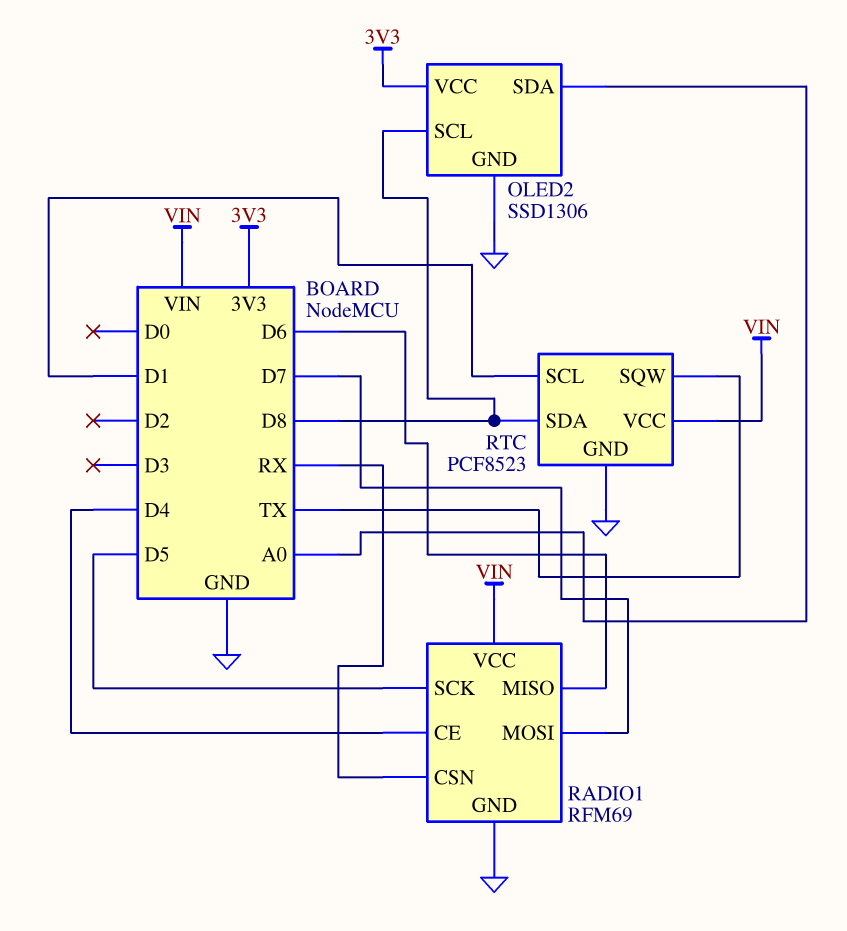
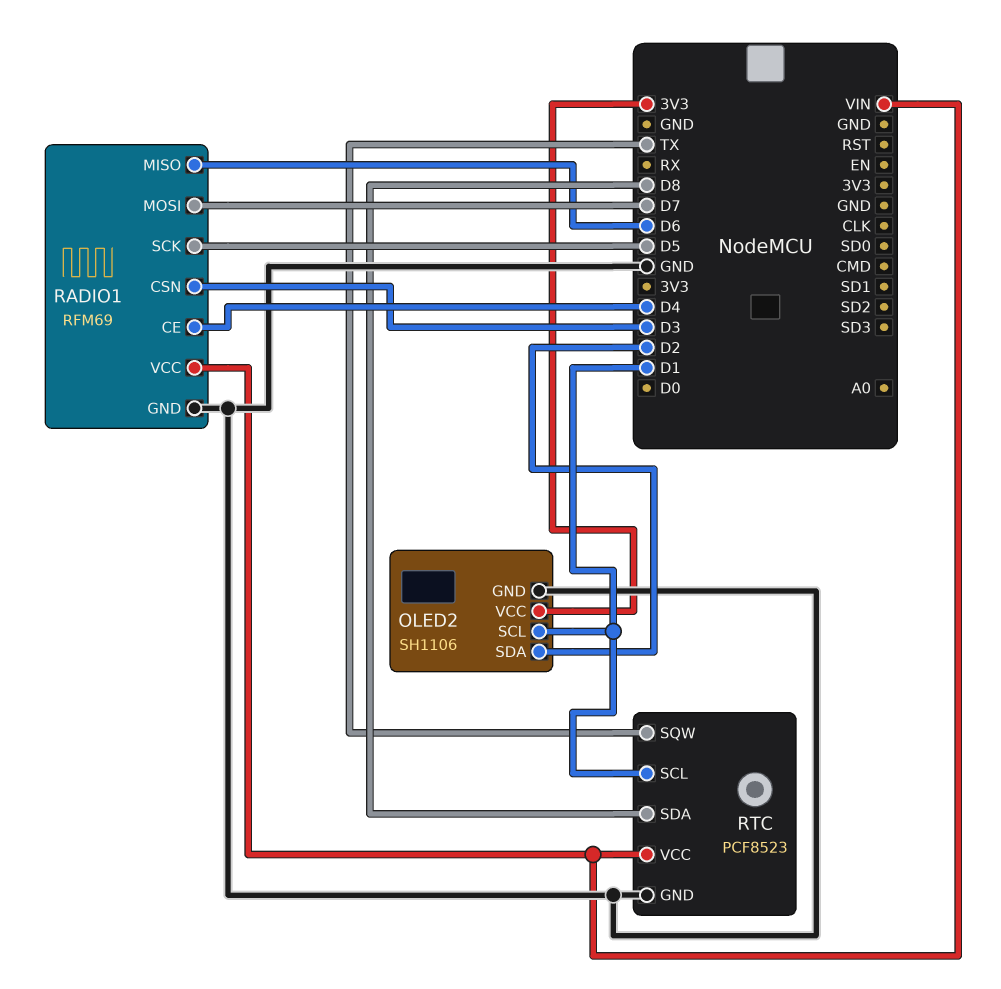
OLED2: SSD1306 -> SH1106
OLED2 pin SCL: D8 -> D1
OLED2 pin SDA: A0 -> D2
RADIO1 pin CSN: RX -> D3

